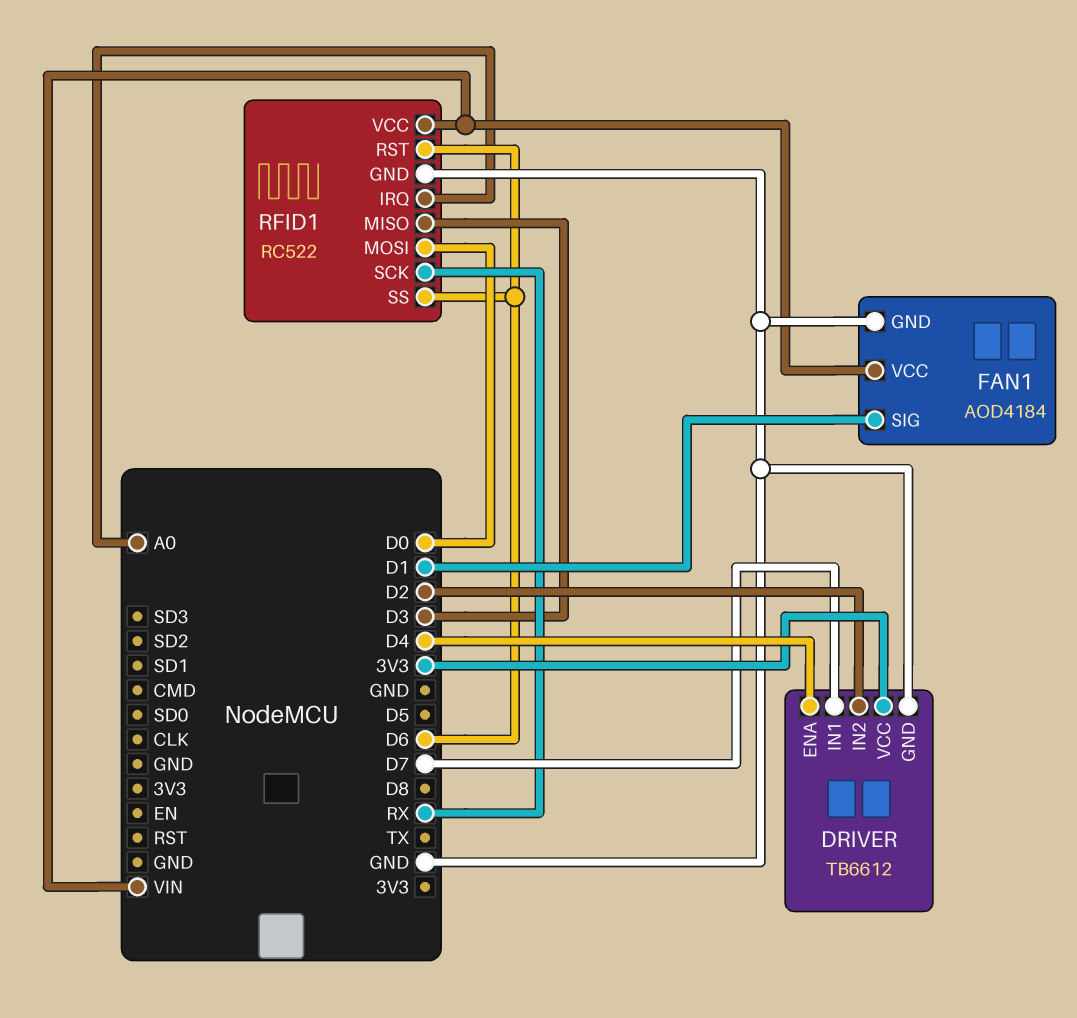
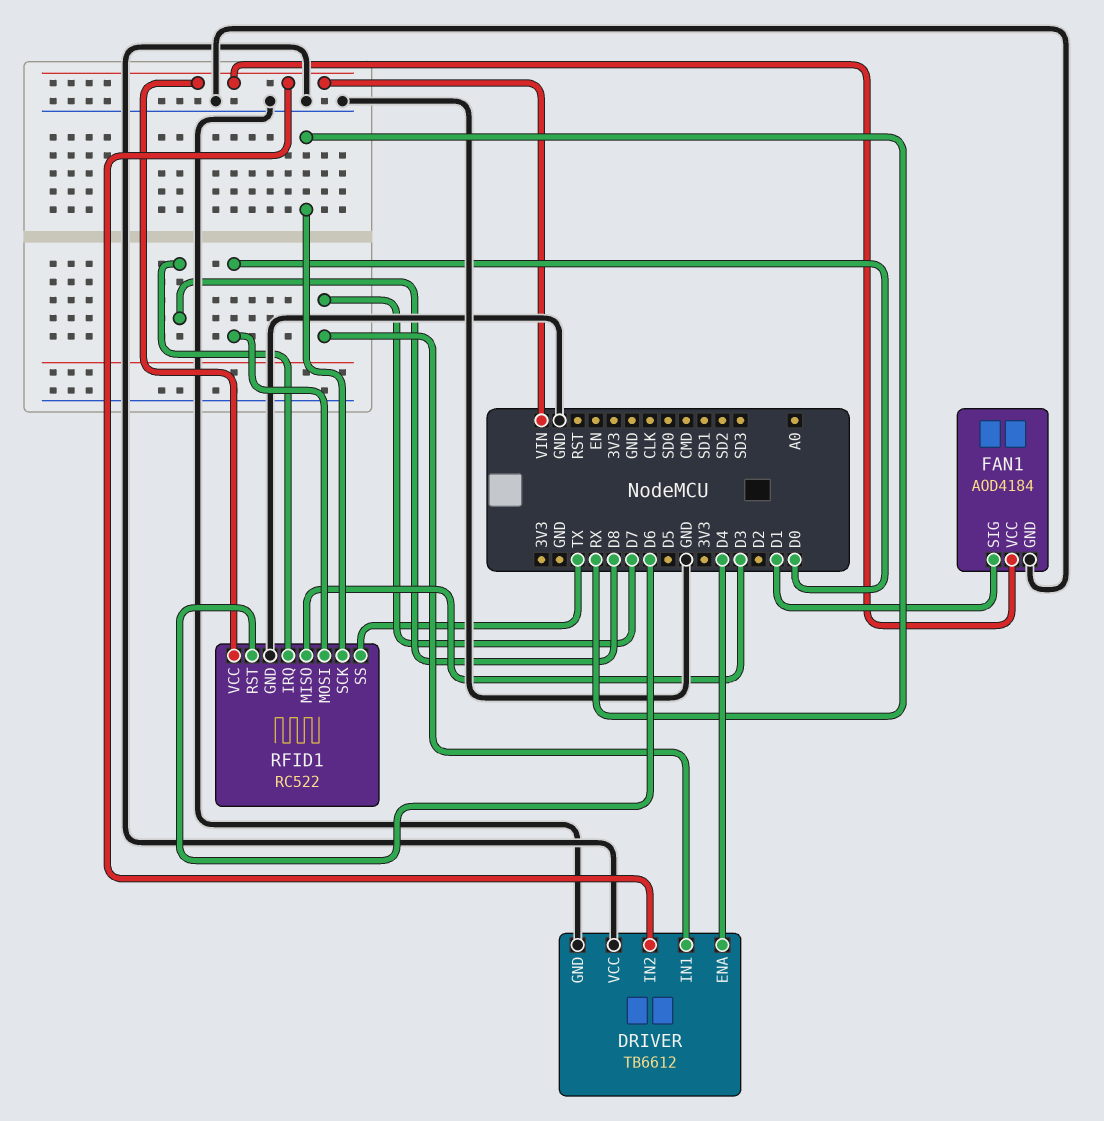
DRIVER pin IN2: D2 -> VIN
DRIVER pin VCC: 3V3 -> GND
RFID1 pin IRQ: A0 -> D8
RFID1 pin SS: D6 -> TX

